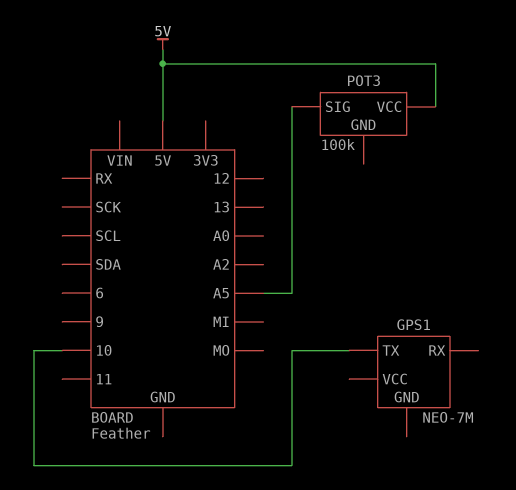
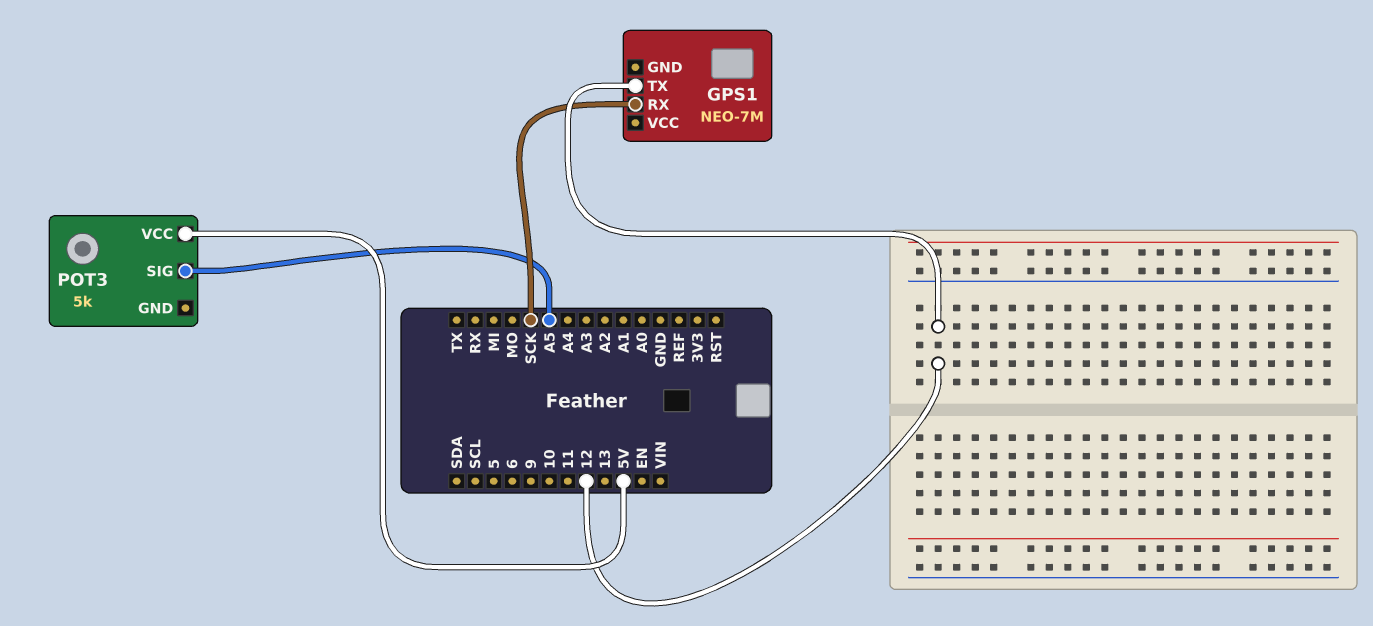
GPS1 pin RX: none -> SCK
GPS1 pin TX: 10 -> 12
POT3: 100k -> 5k

